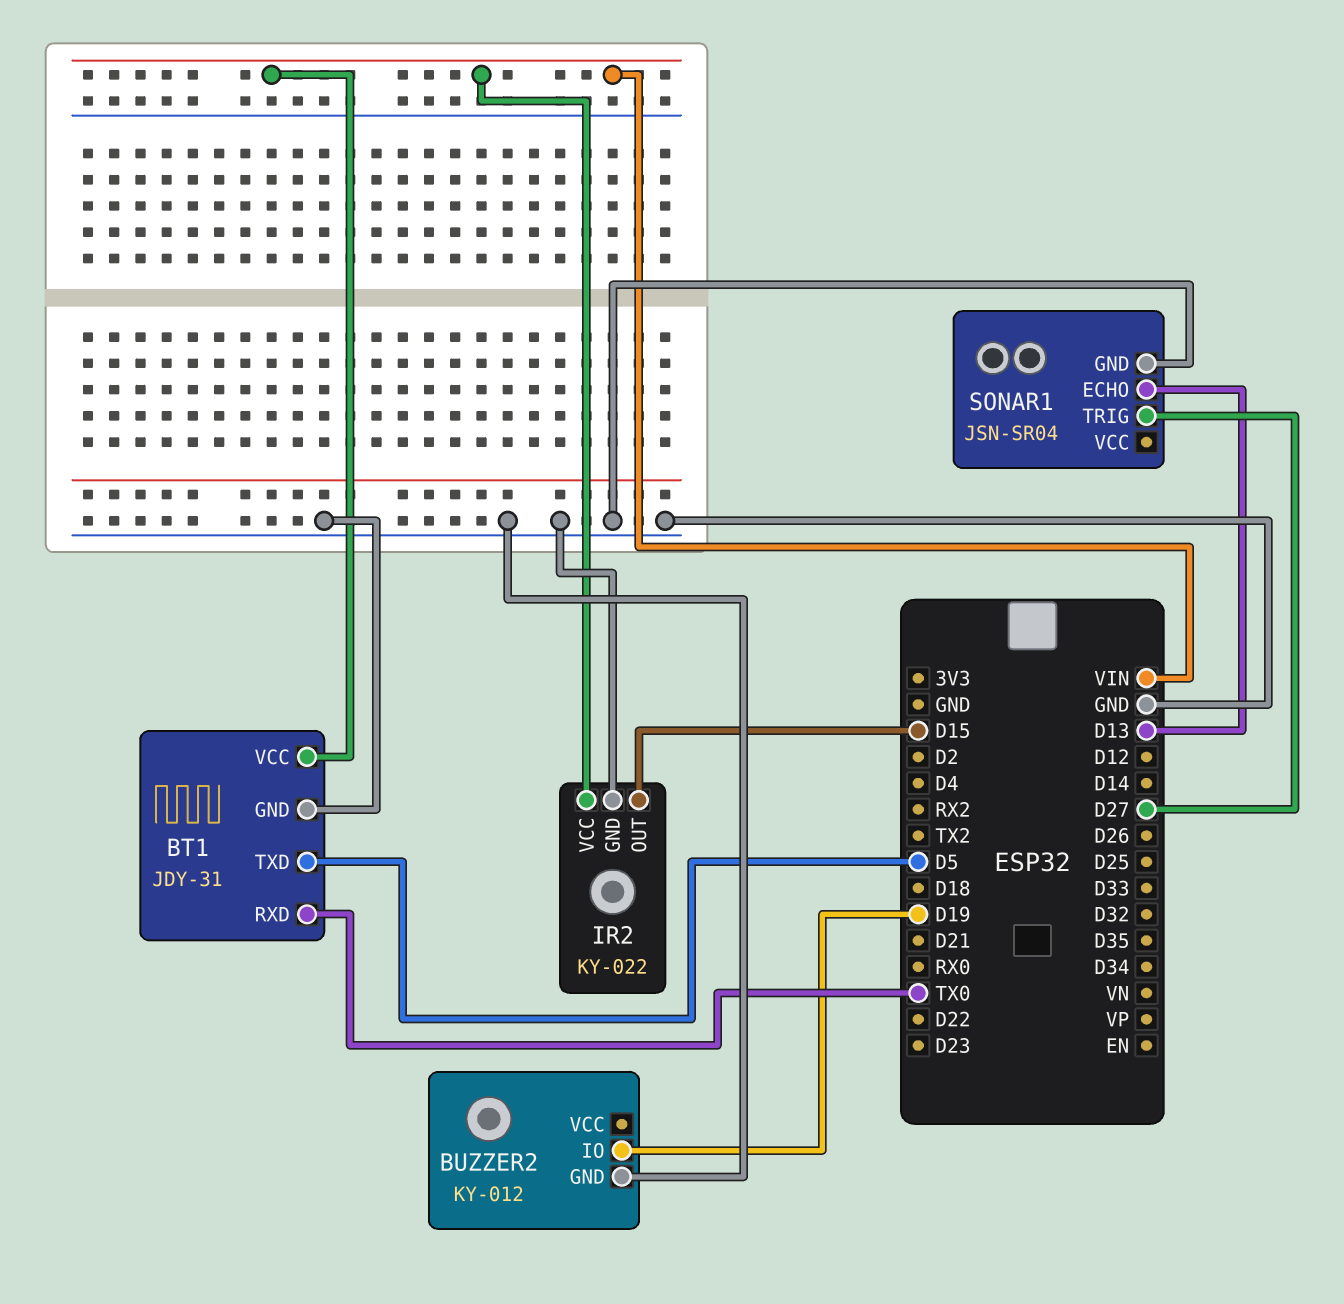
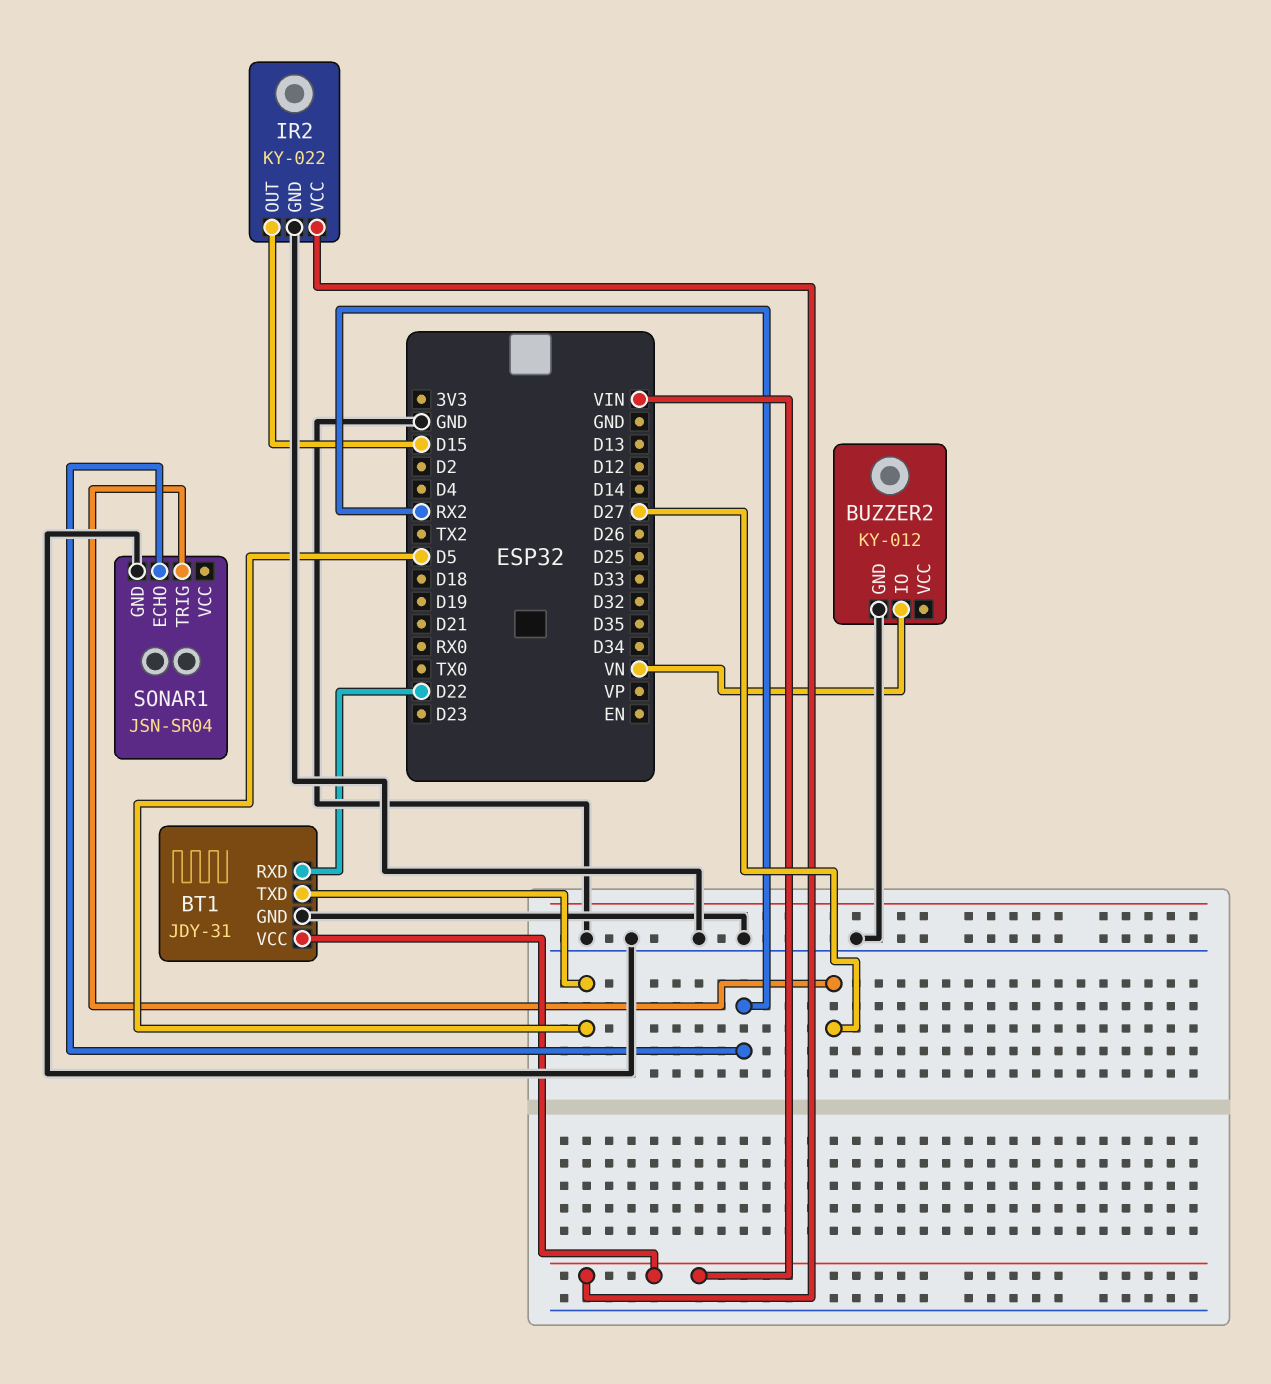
BT1 pin RXD: TX0 -> D22
BUZZER2 pin IO: D19 -> VN
SONAR1 pin ECHO: D13 -> RX2

